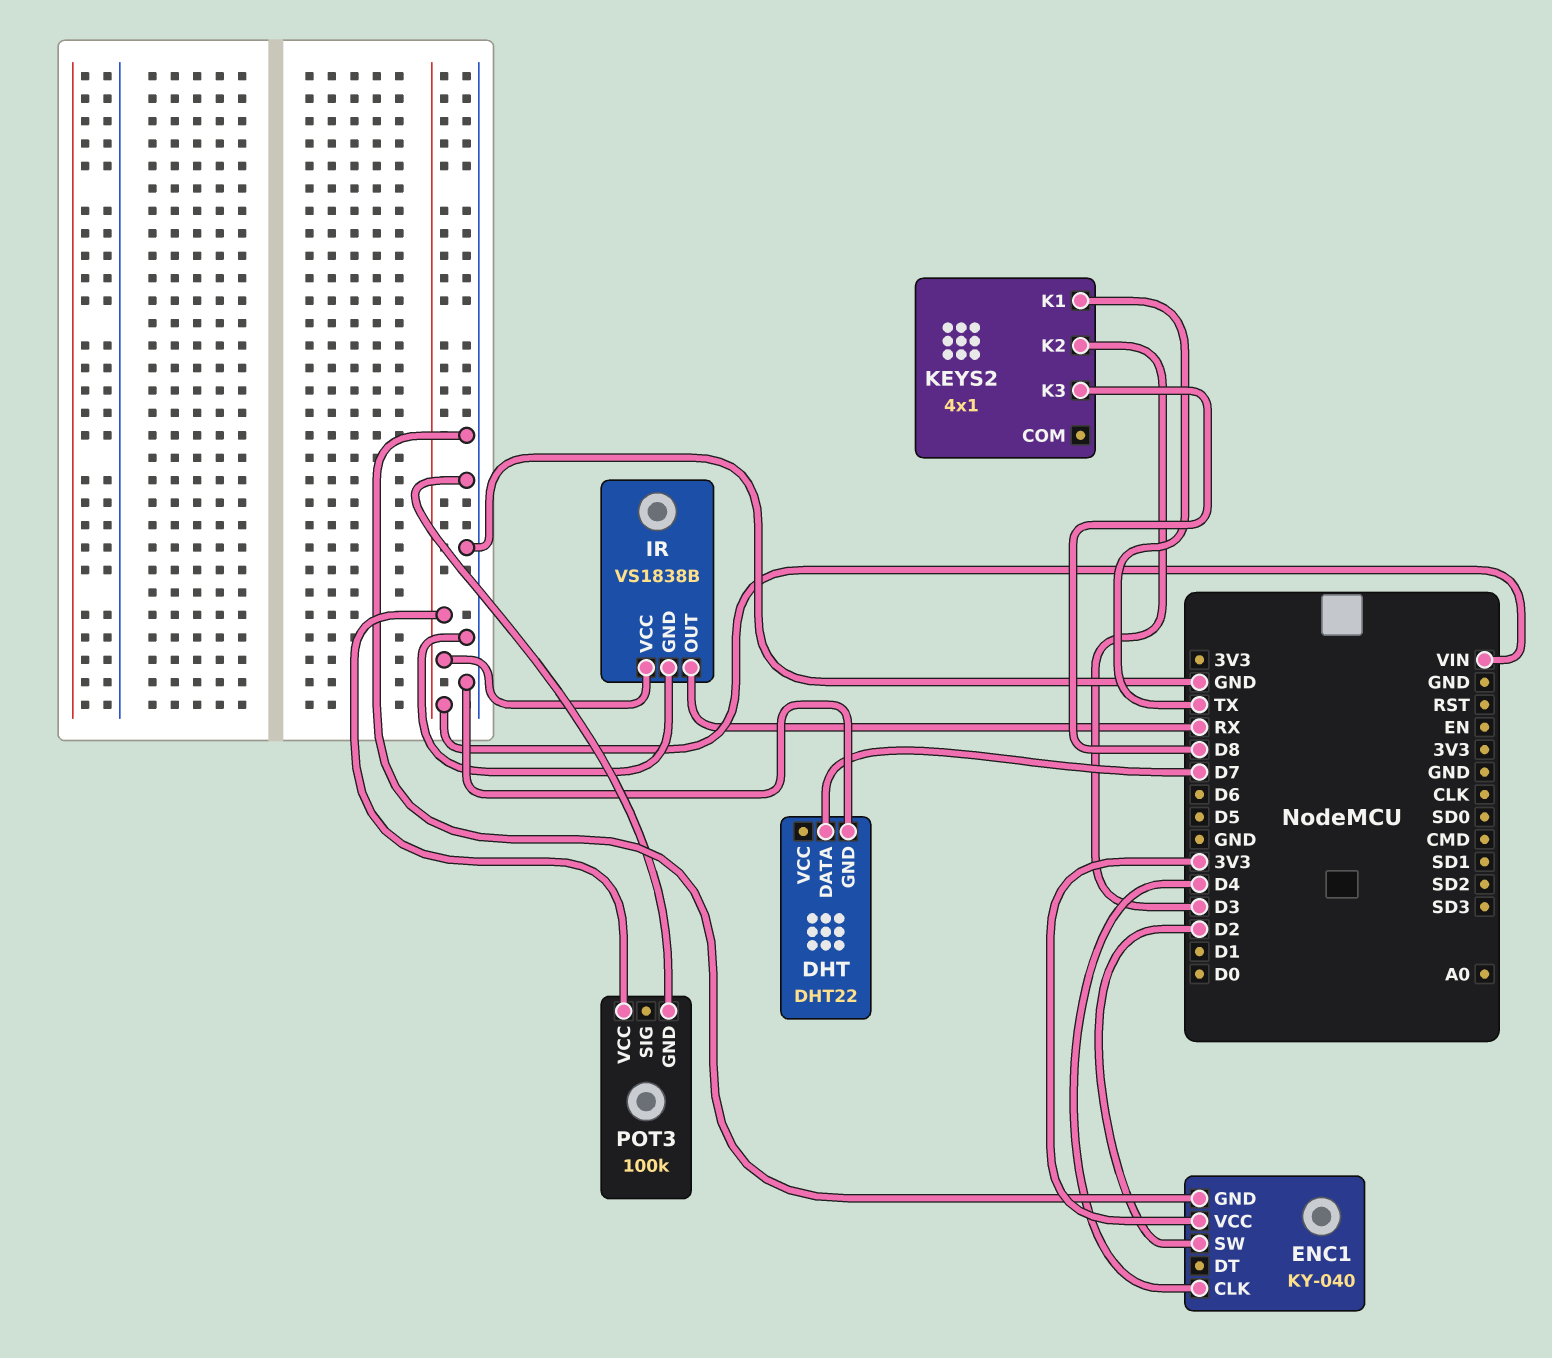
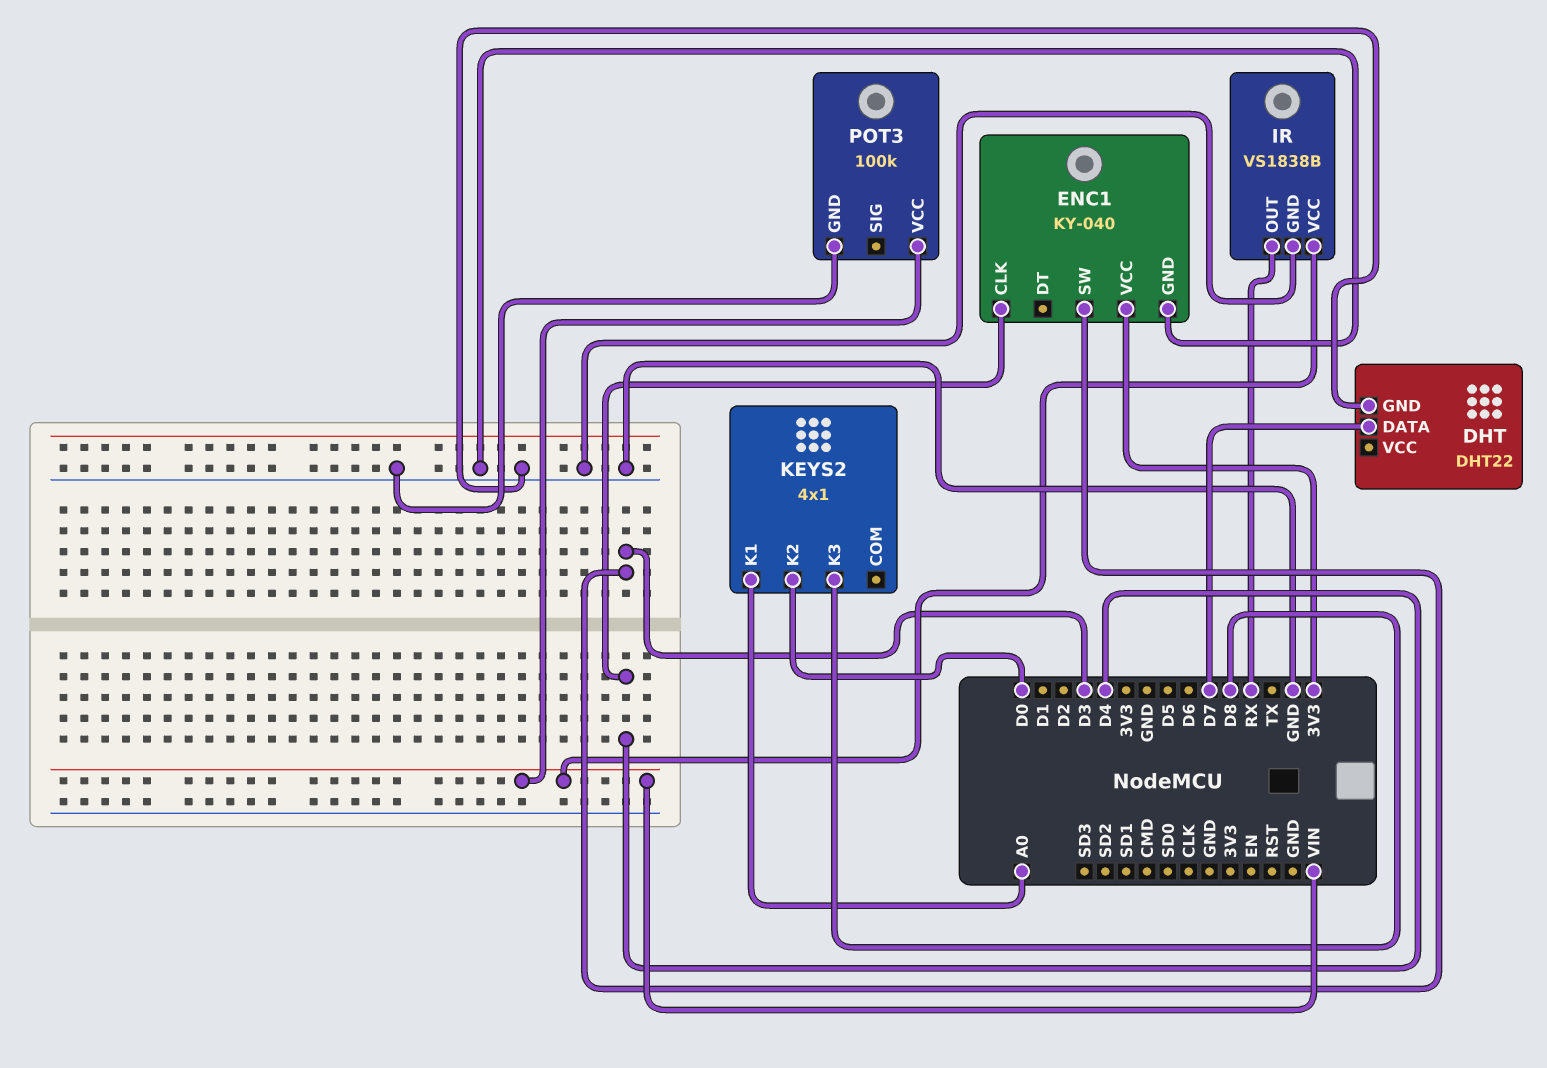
ENC1 pin SW: D2 -> D3
KEYS2 pin K1: TX -> A0
KEYS2 pin K2: D3 -> D0

